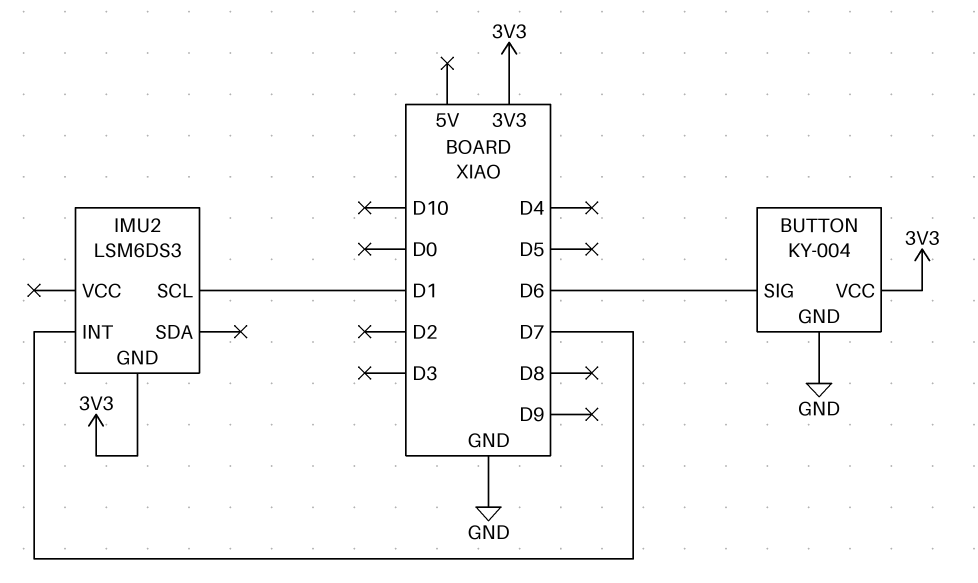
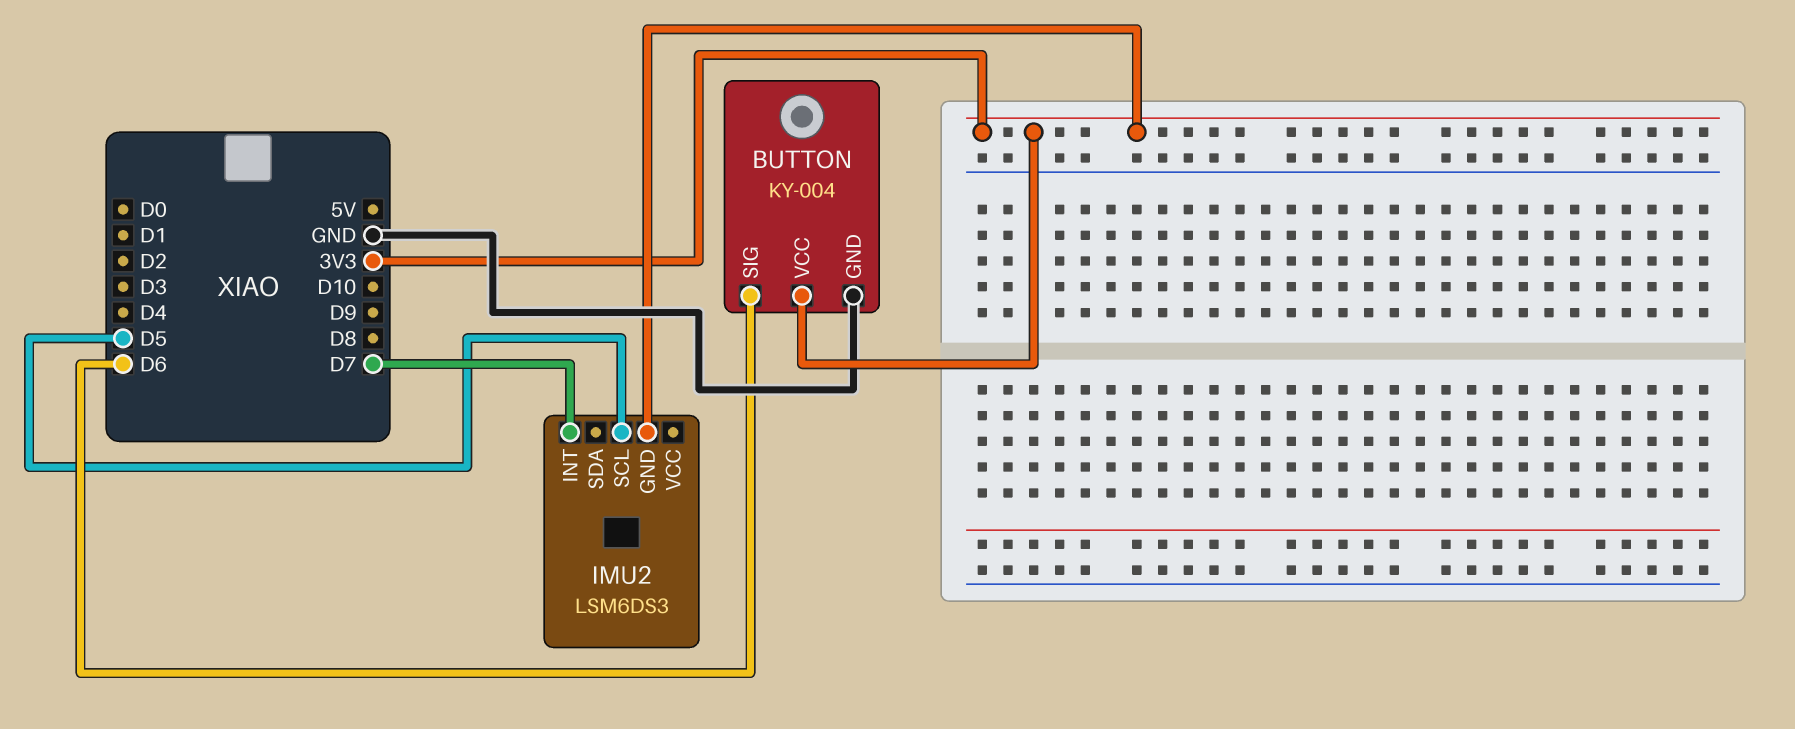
IMU2 pin SCL: D1 -> D5

